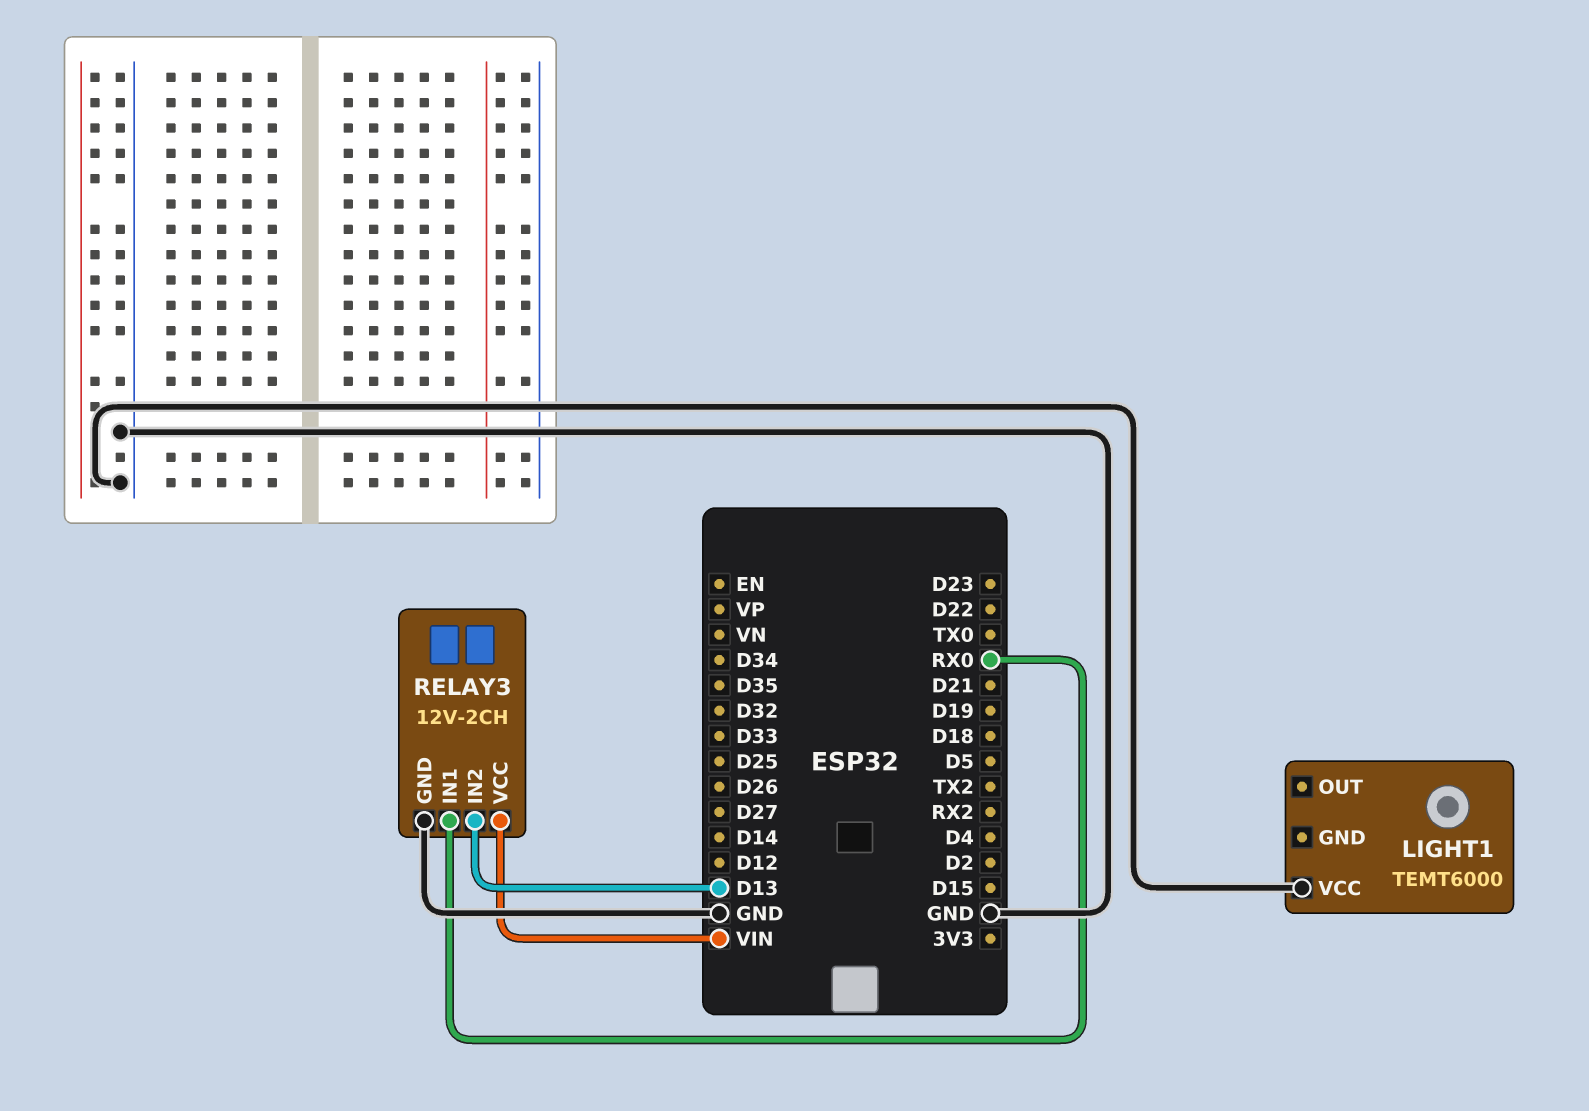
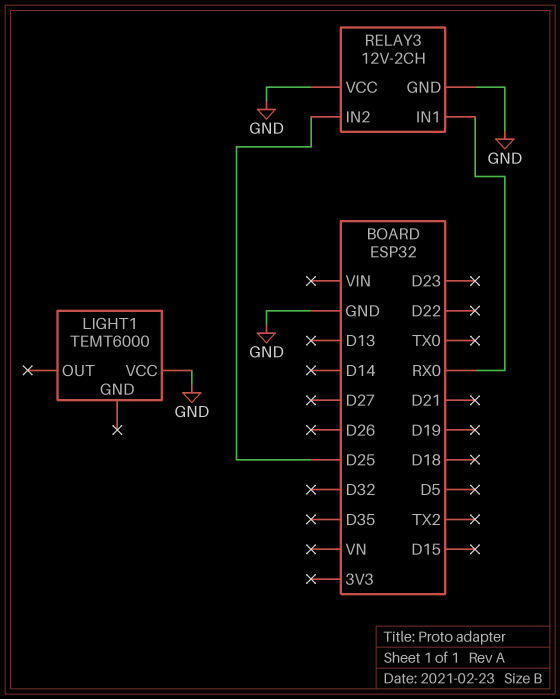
RELAY3 pin IN2: D13 -> D25
RELAY3 pin VCC: VIN -> GND

